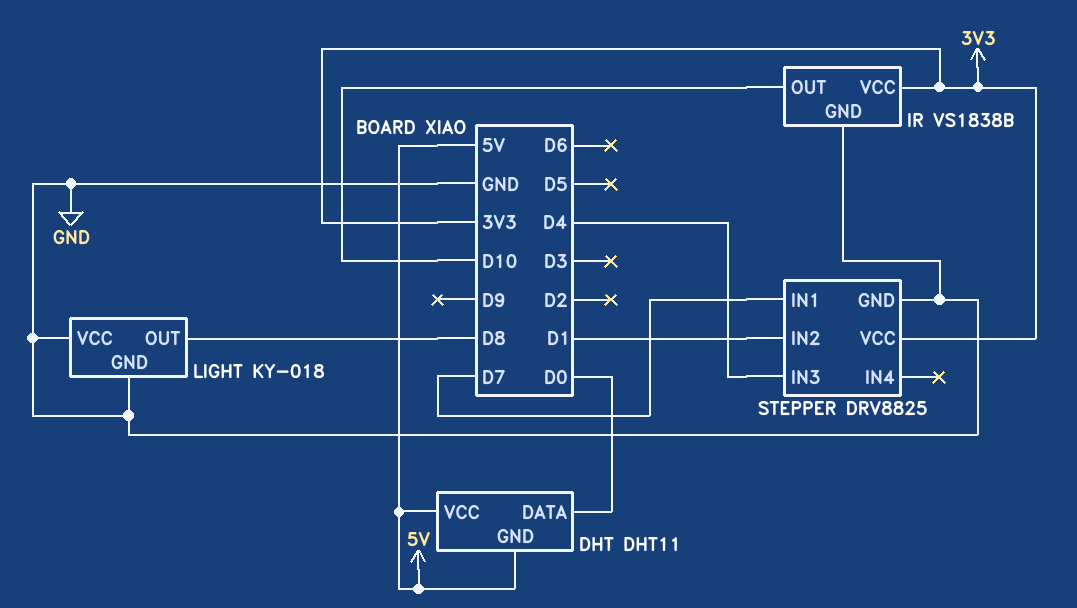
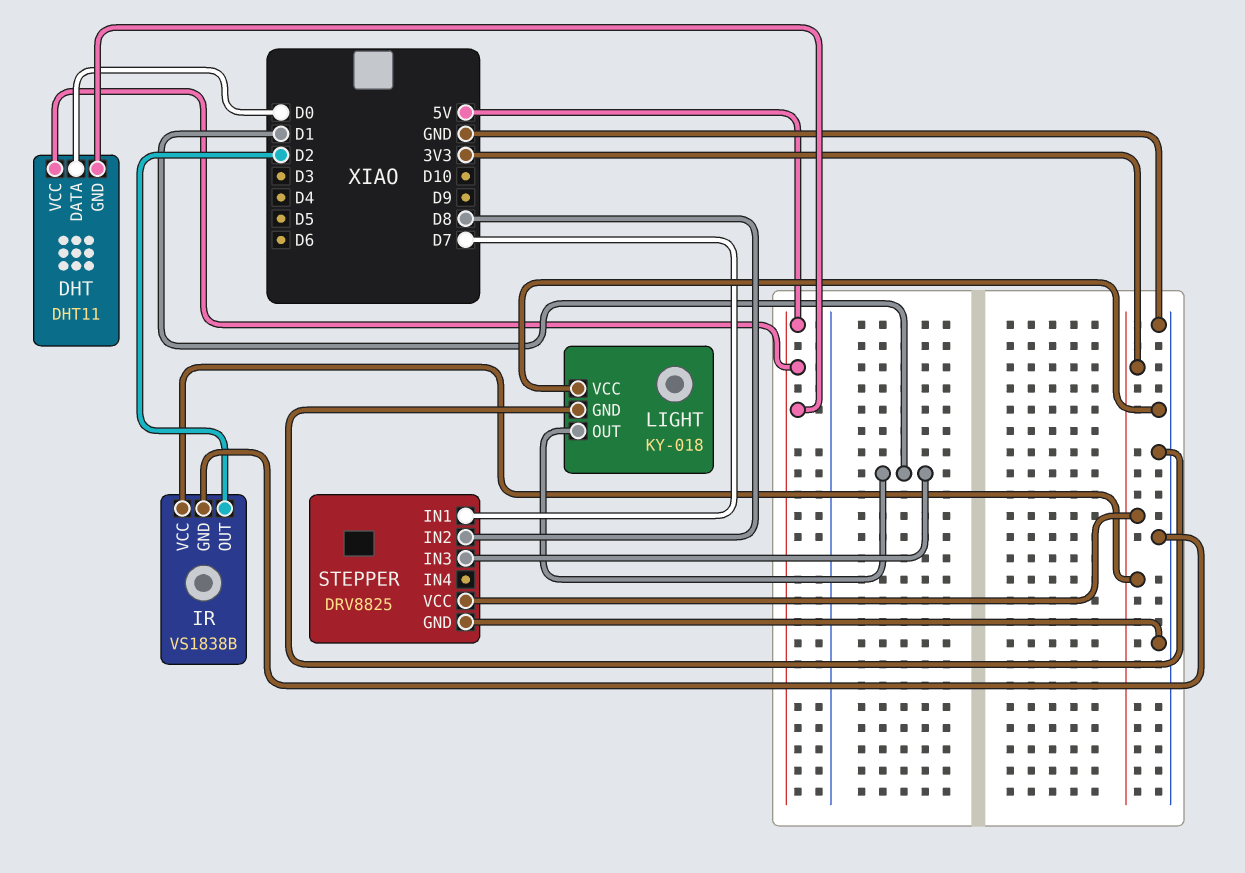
IR pin OUT: D10 -> D2
LIGHT pin OUT: D8 -> D1
STEPPER pin IN2: D1 -> D8
STEPPER pin IN3: D4 -> D1

